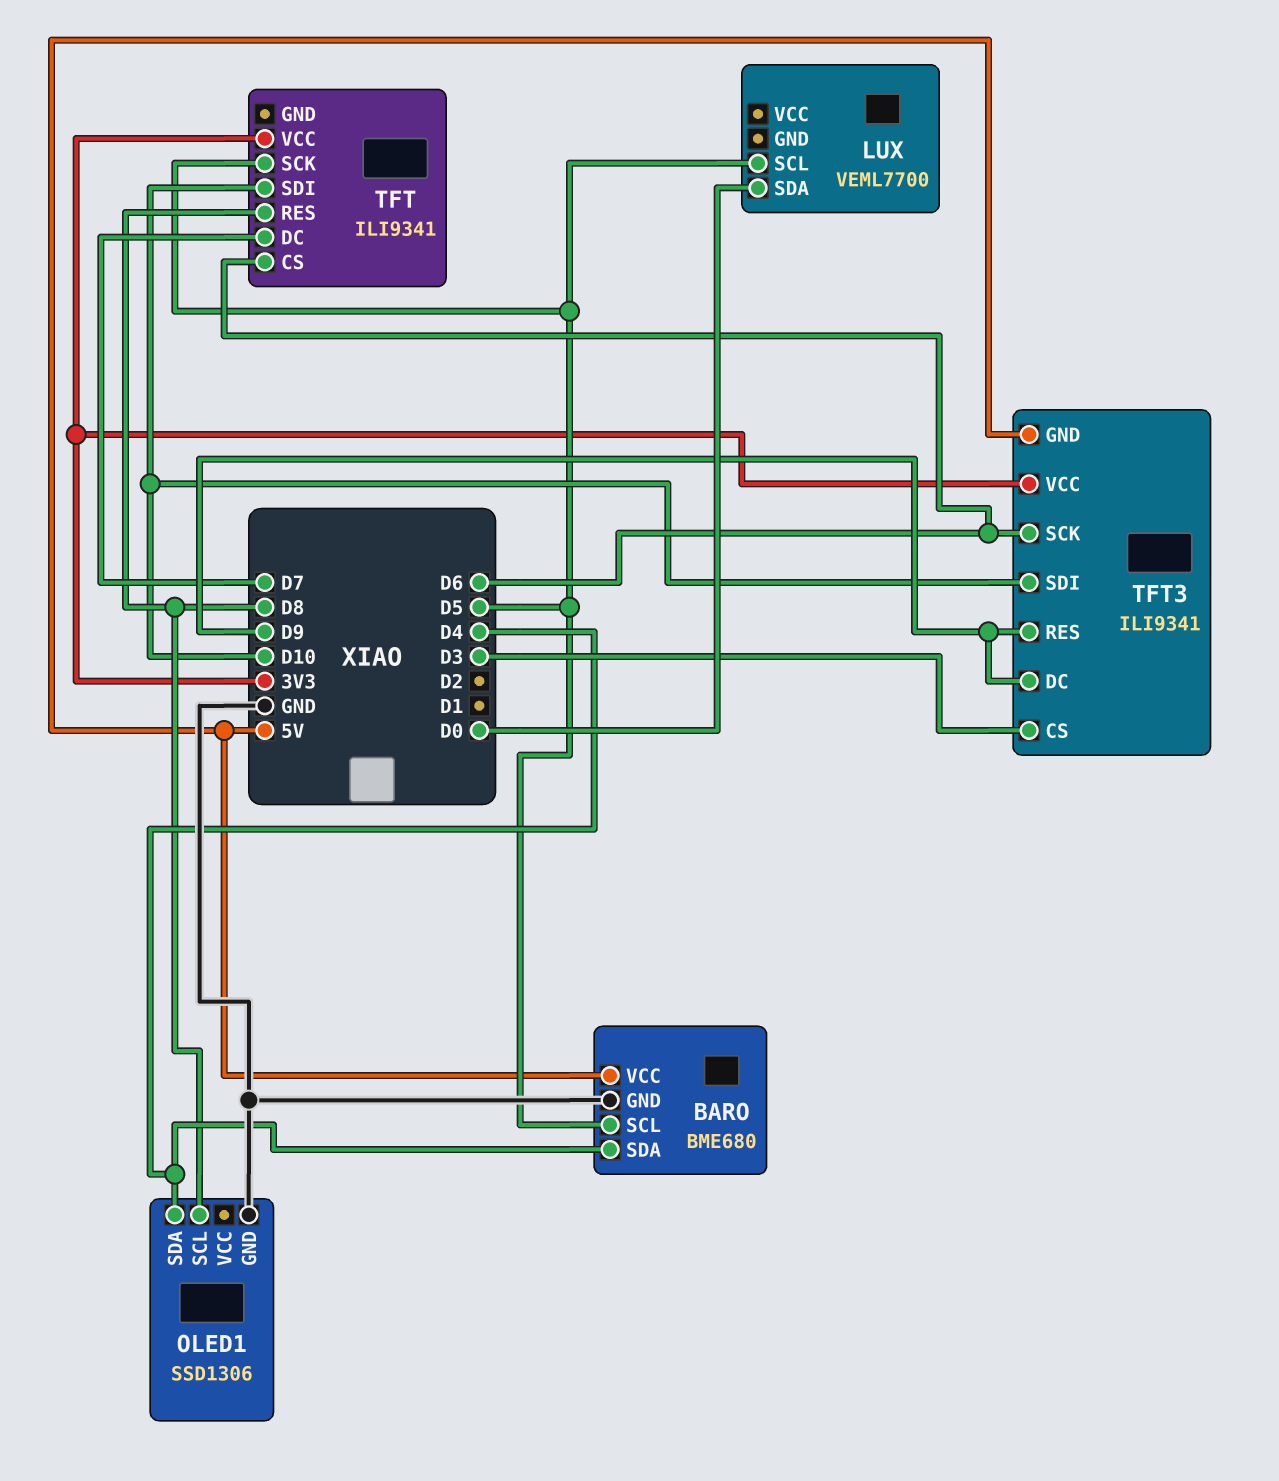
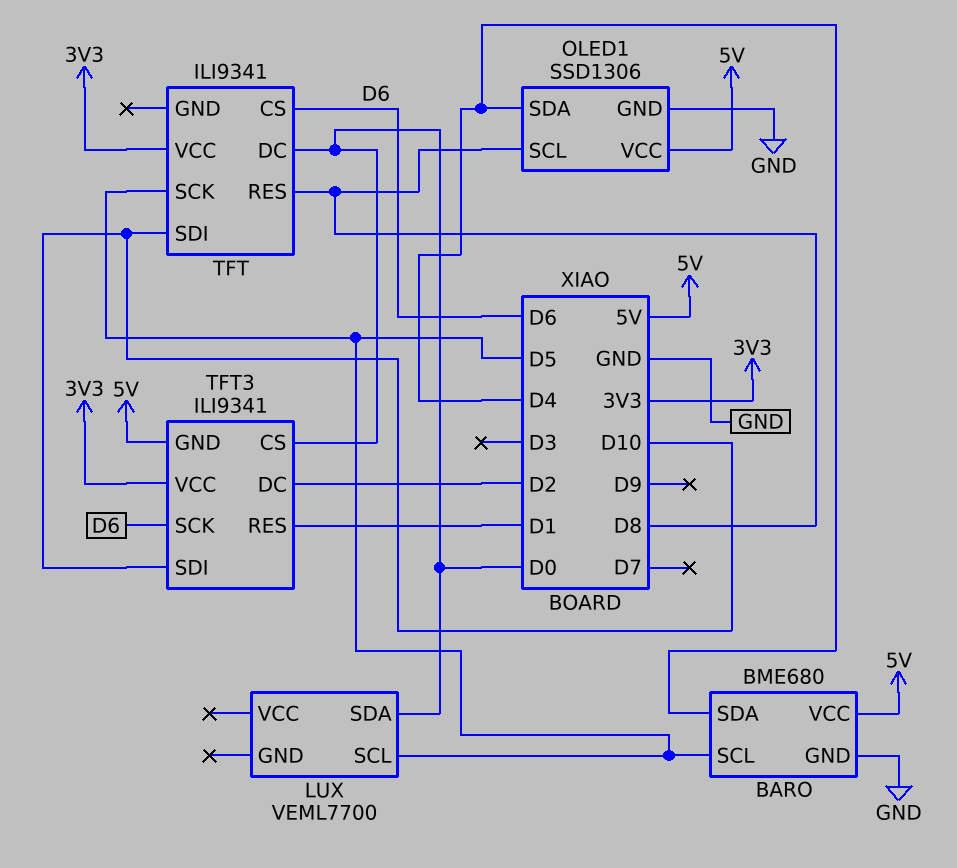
OLED1 pin VCC: none -> 5V
TFT pin DC: D7 -> D0
TFT3 pin CS: D3 -> D0
TFT3 pin DC: D9 -> D2
TFT3 pin RES: D9 -> D1

